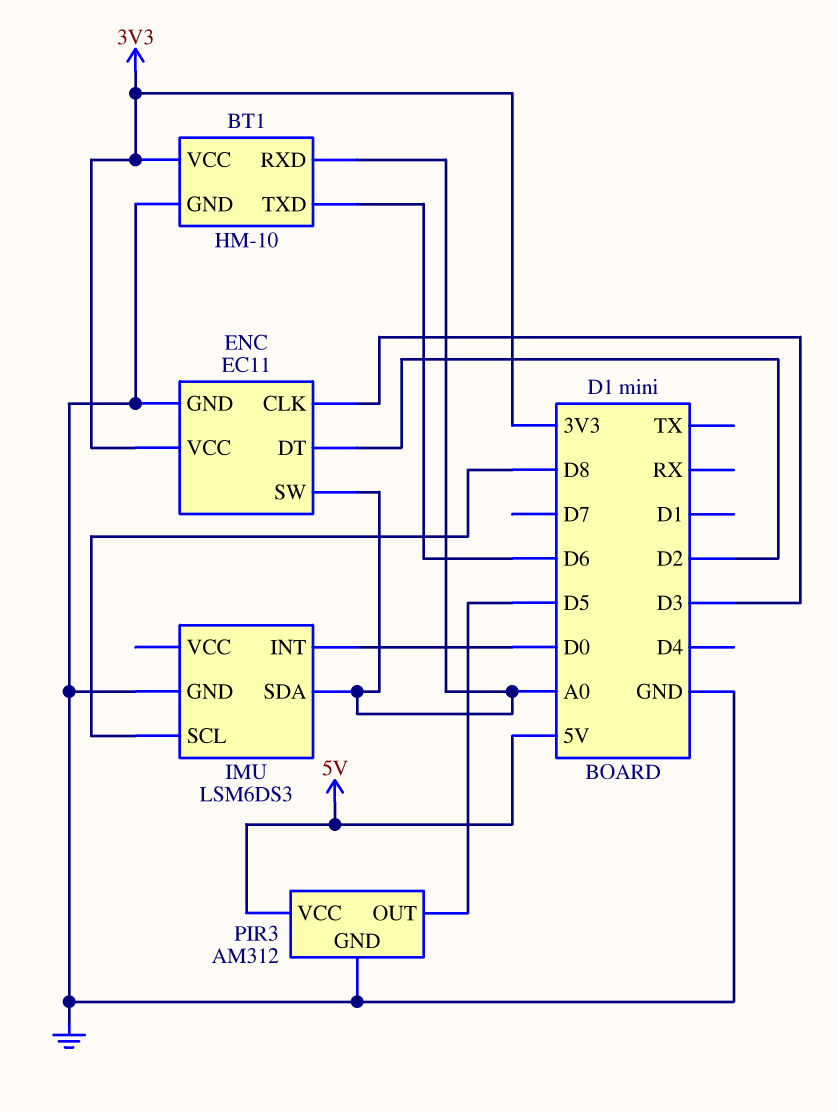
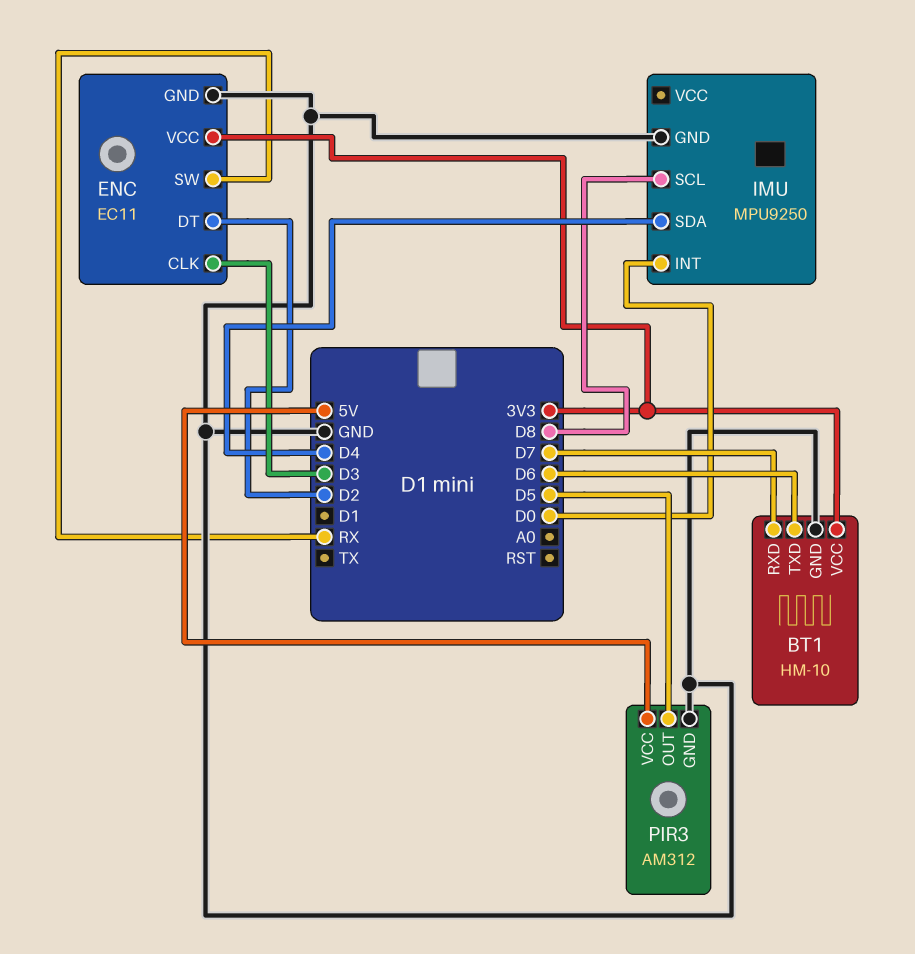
BT1 pin RXD: A0 -> D7
ENC pin SW: A0 -> RX
IMU: LSM6DS3 -> MPU9250
IMU pin SDA: A0 -> D4

